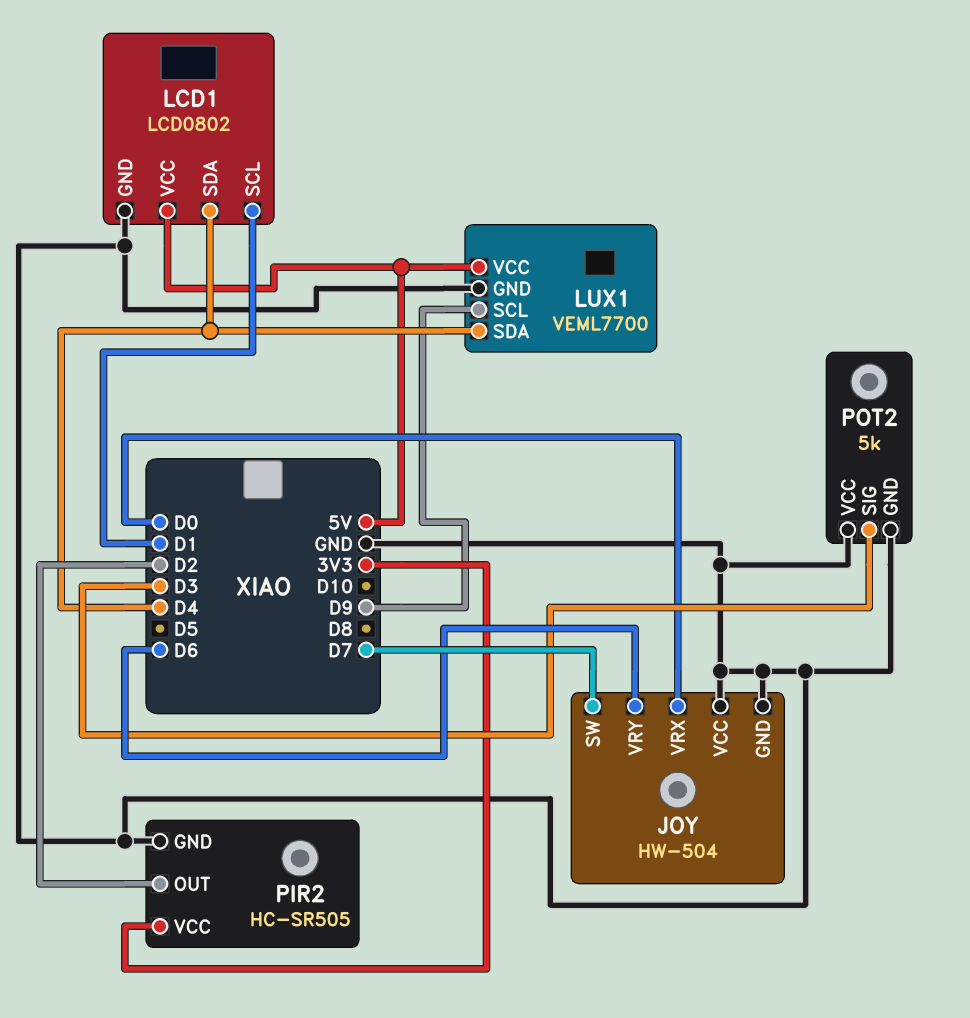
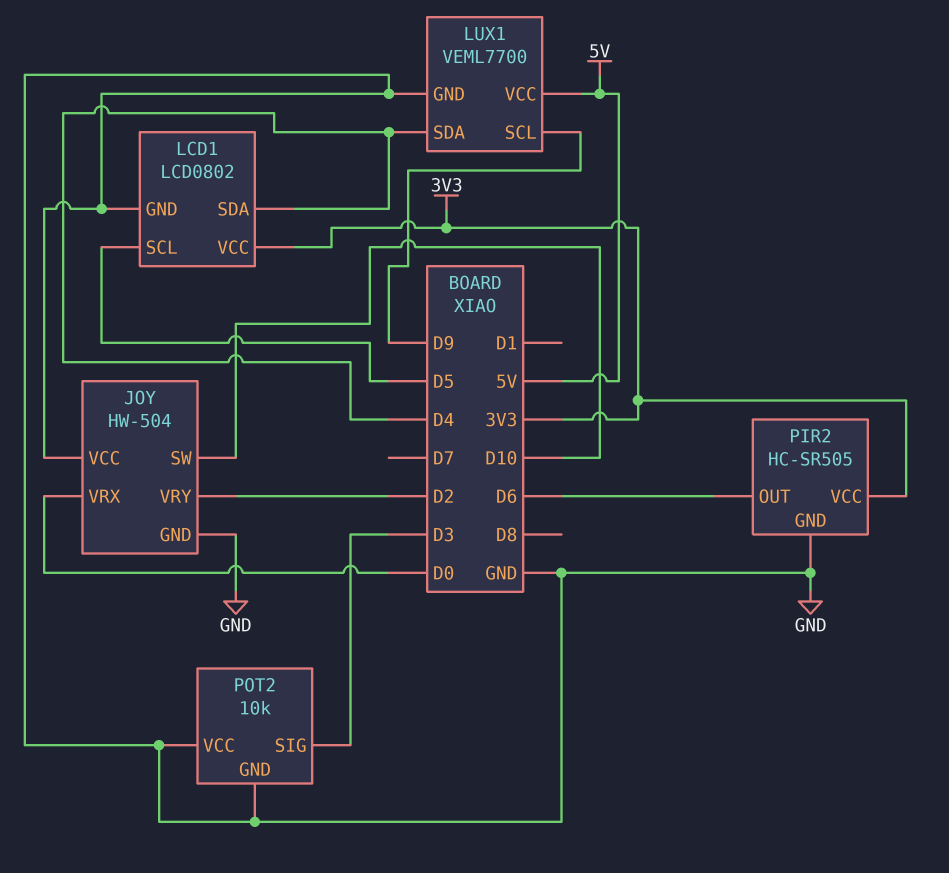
JOY pin SW: D7 -> D10
JOY pin VRY: D6 -> D2
LCD1 pin SCL: D1 -> D5
LCD1 pin VCC: 5V -> 3V3
PIR2 pin OUT: D2 -> D6
POT2: 5k -> 10k

